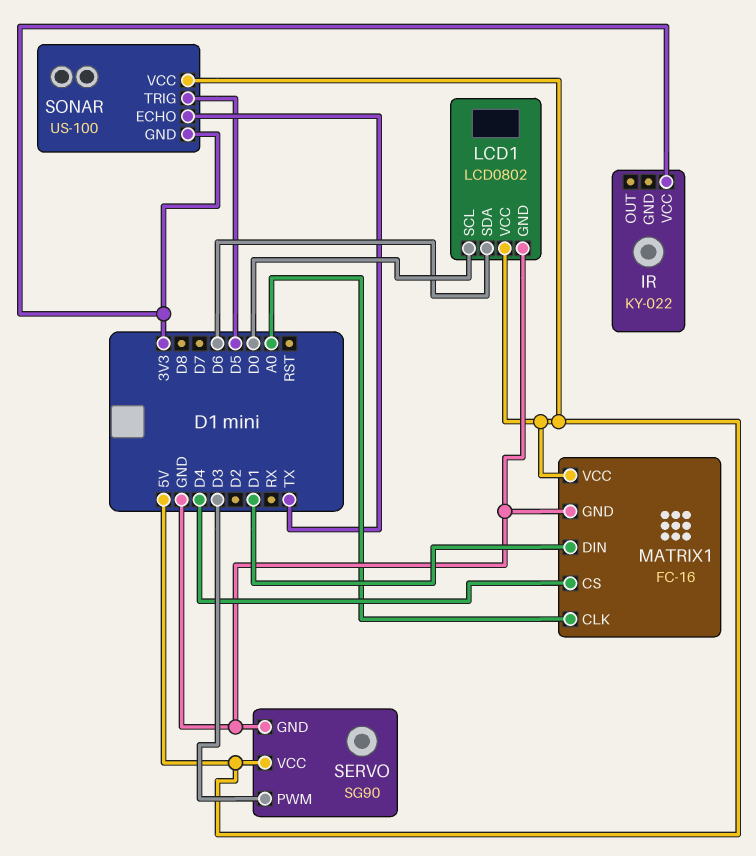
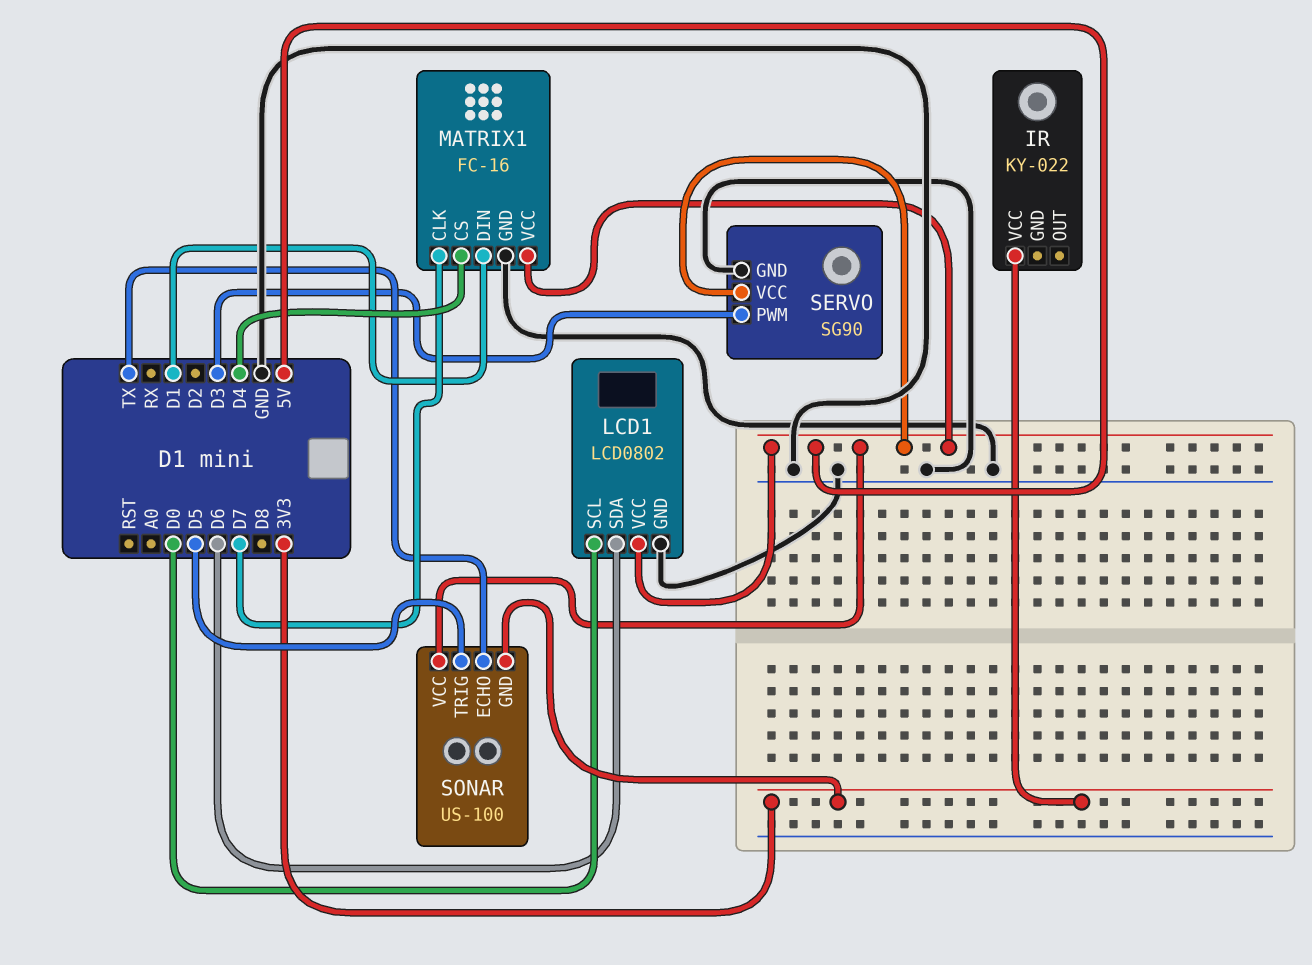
MATRIX1 pin CLK: A0 -> D7

